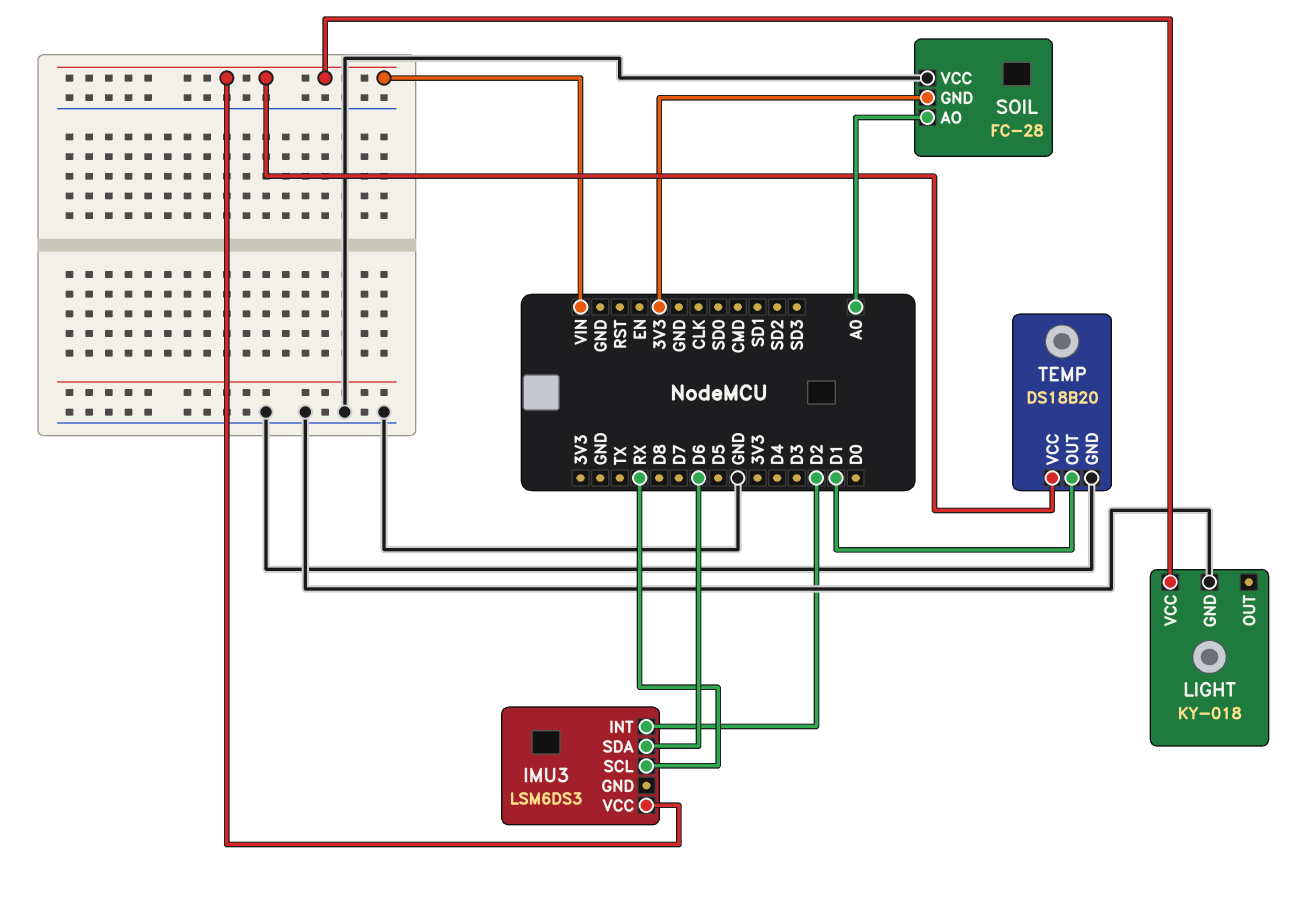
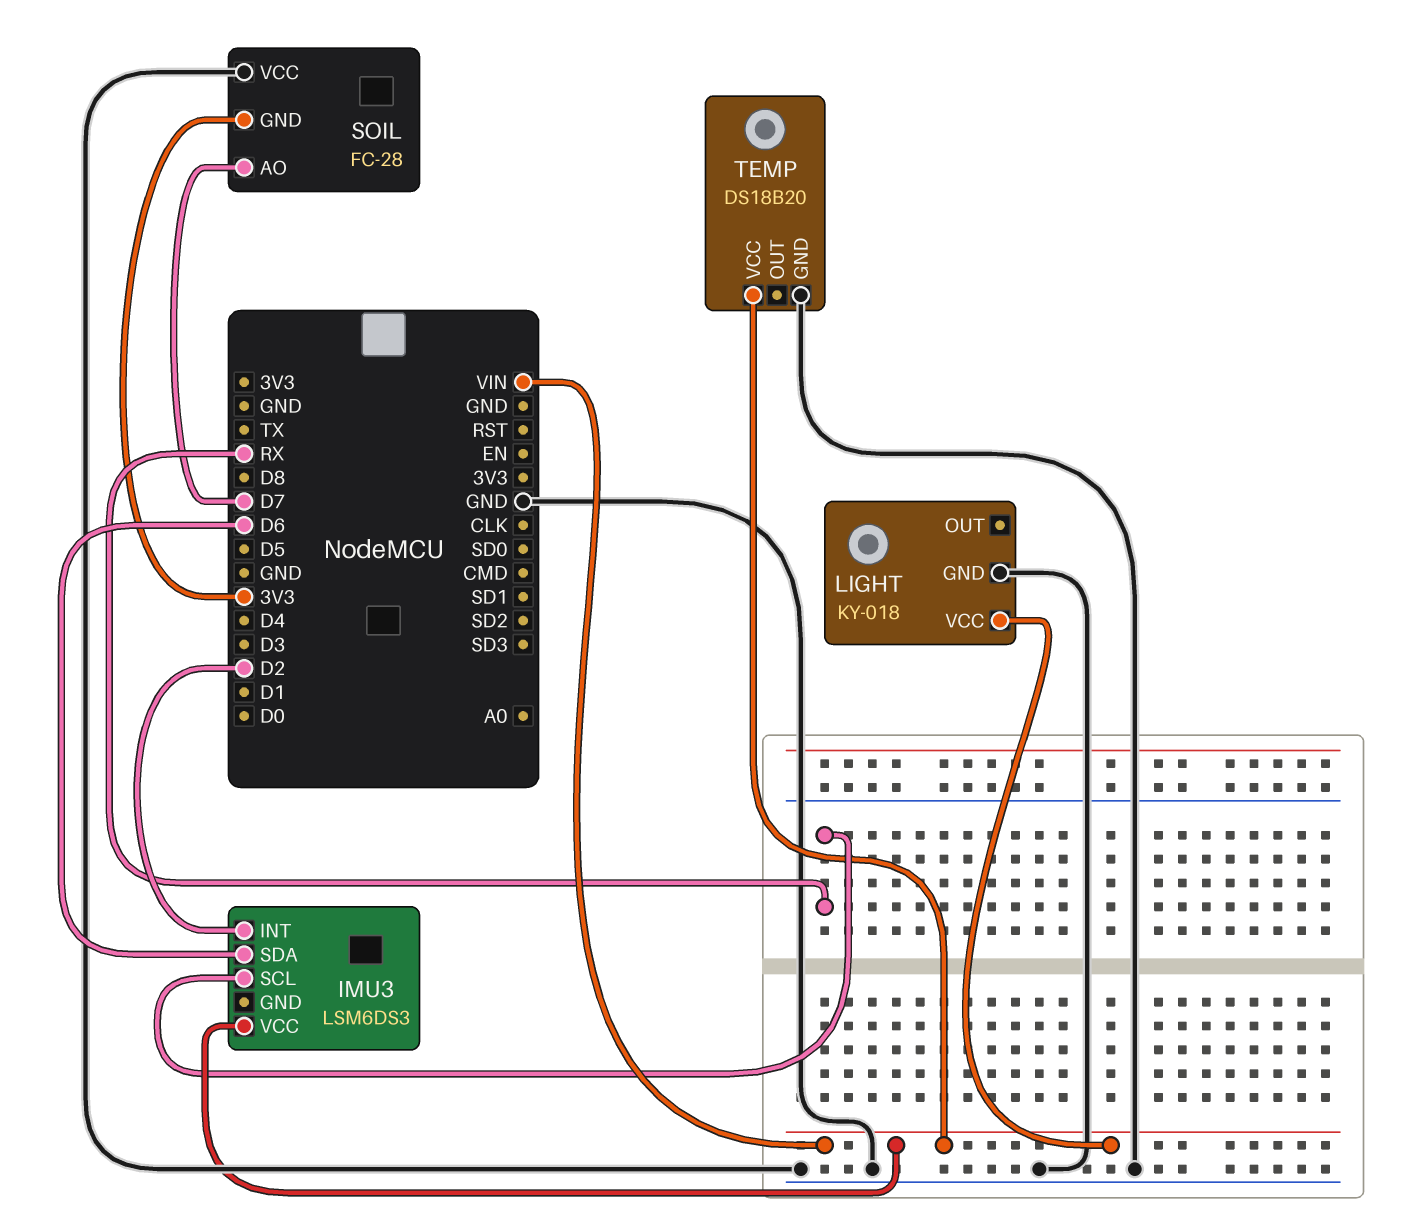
SOIL pin AO: A0 -> D7
TEMP pin OUT: D1 -> none

